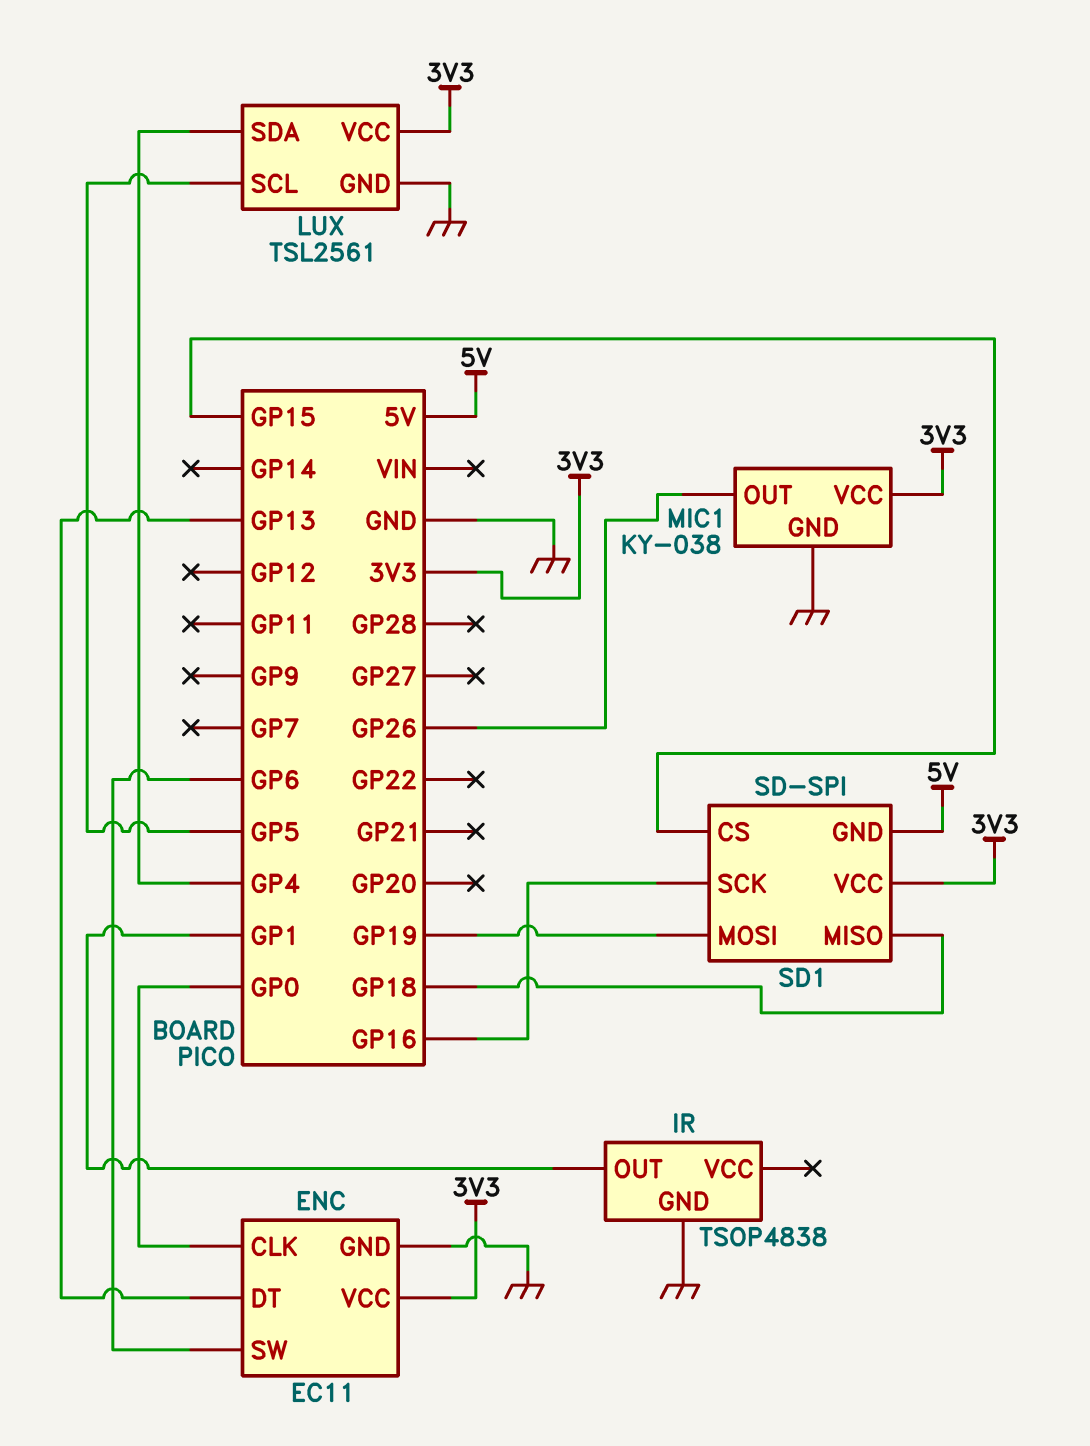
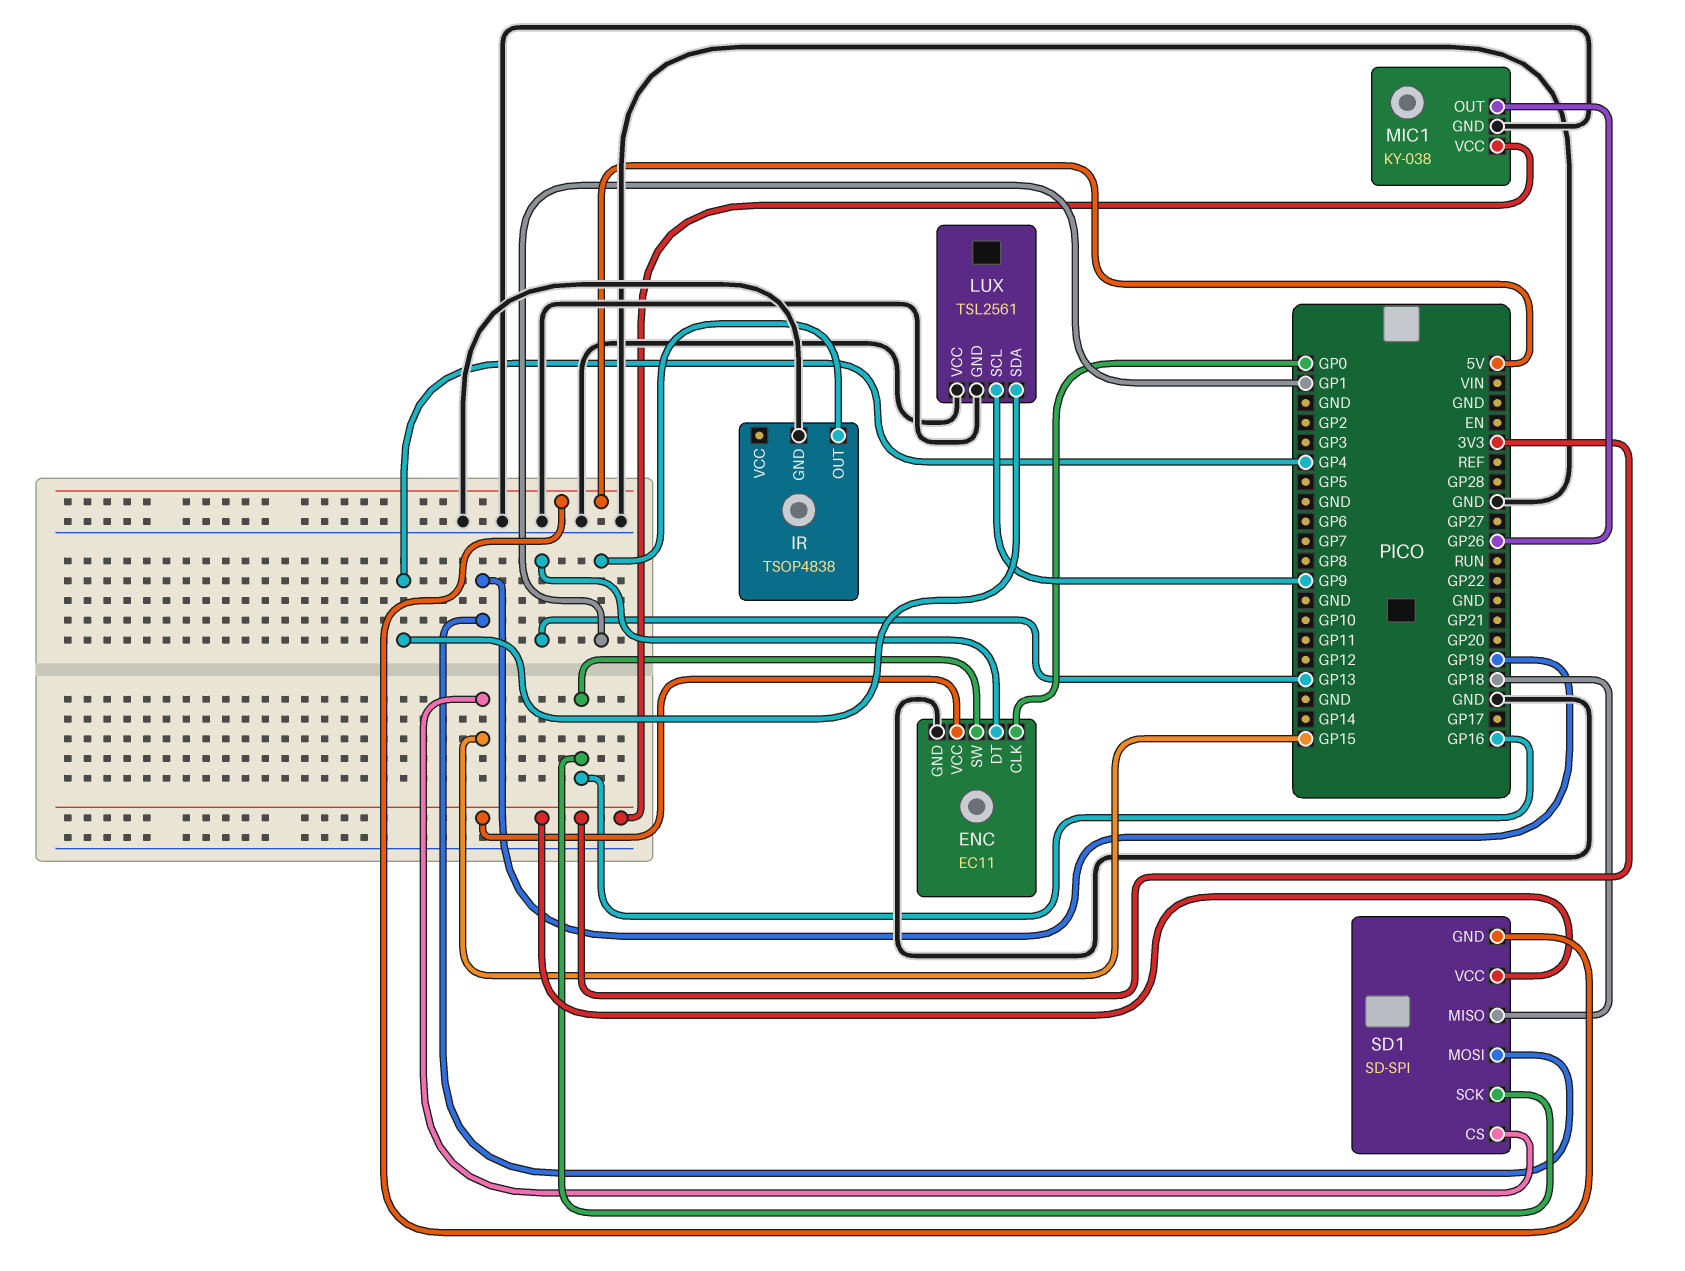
ENC pin SW: GP6 -> GP16
LUX pin SCL: GP5 -> GP9
LUX pin VCC: 3V3 -> GND

